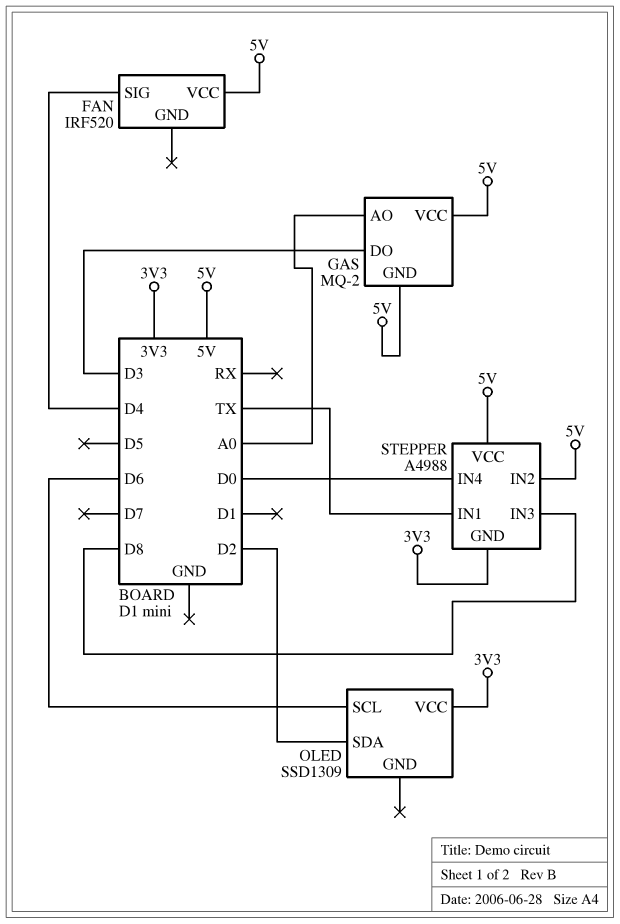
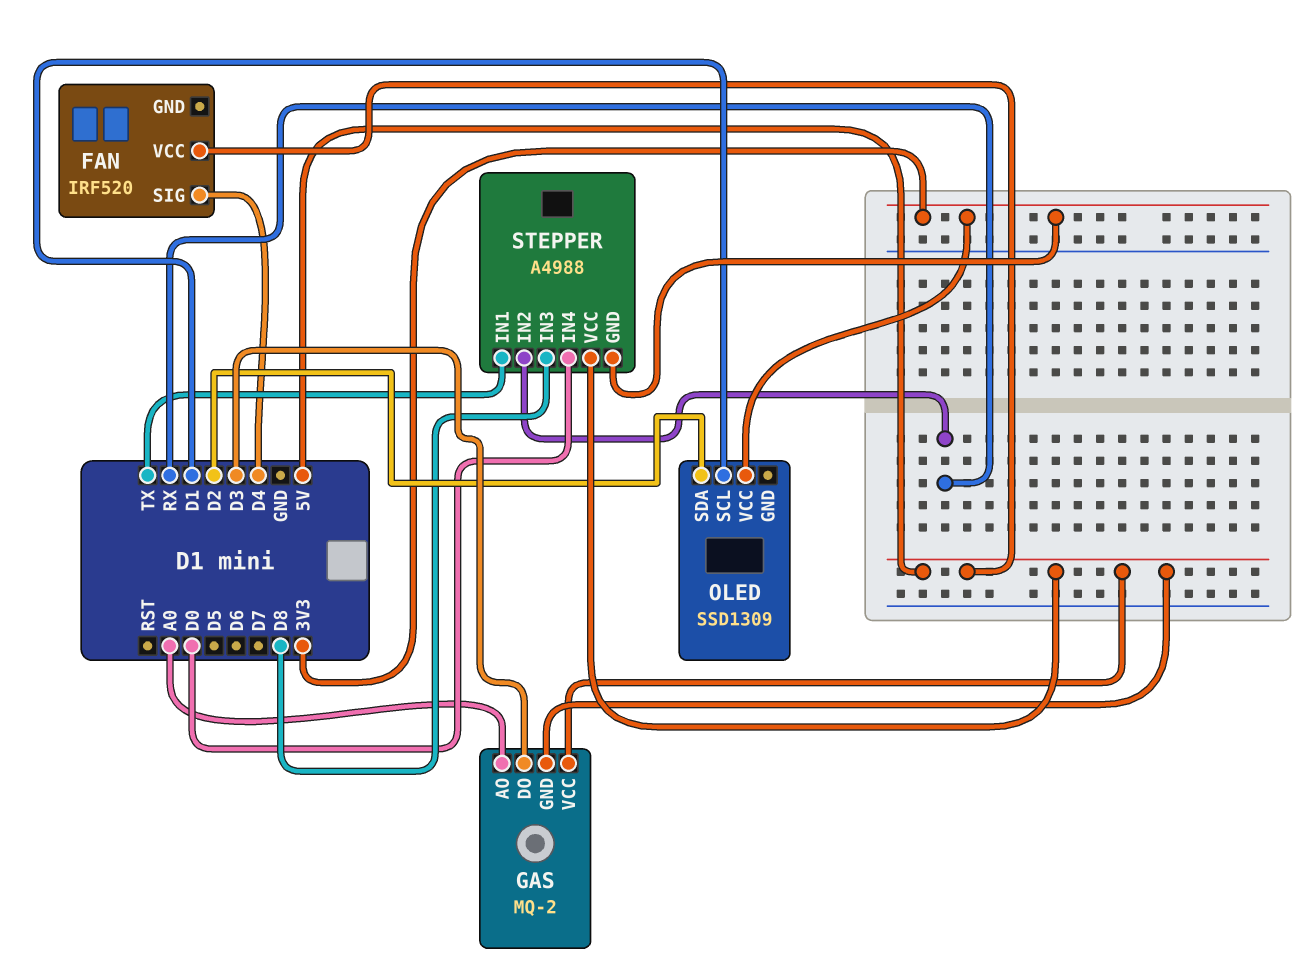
OLED pin SCL: D6 -> D1
STEPPER pin IN2: 5V -> RX

